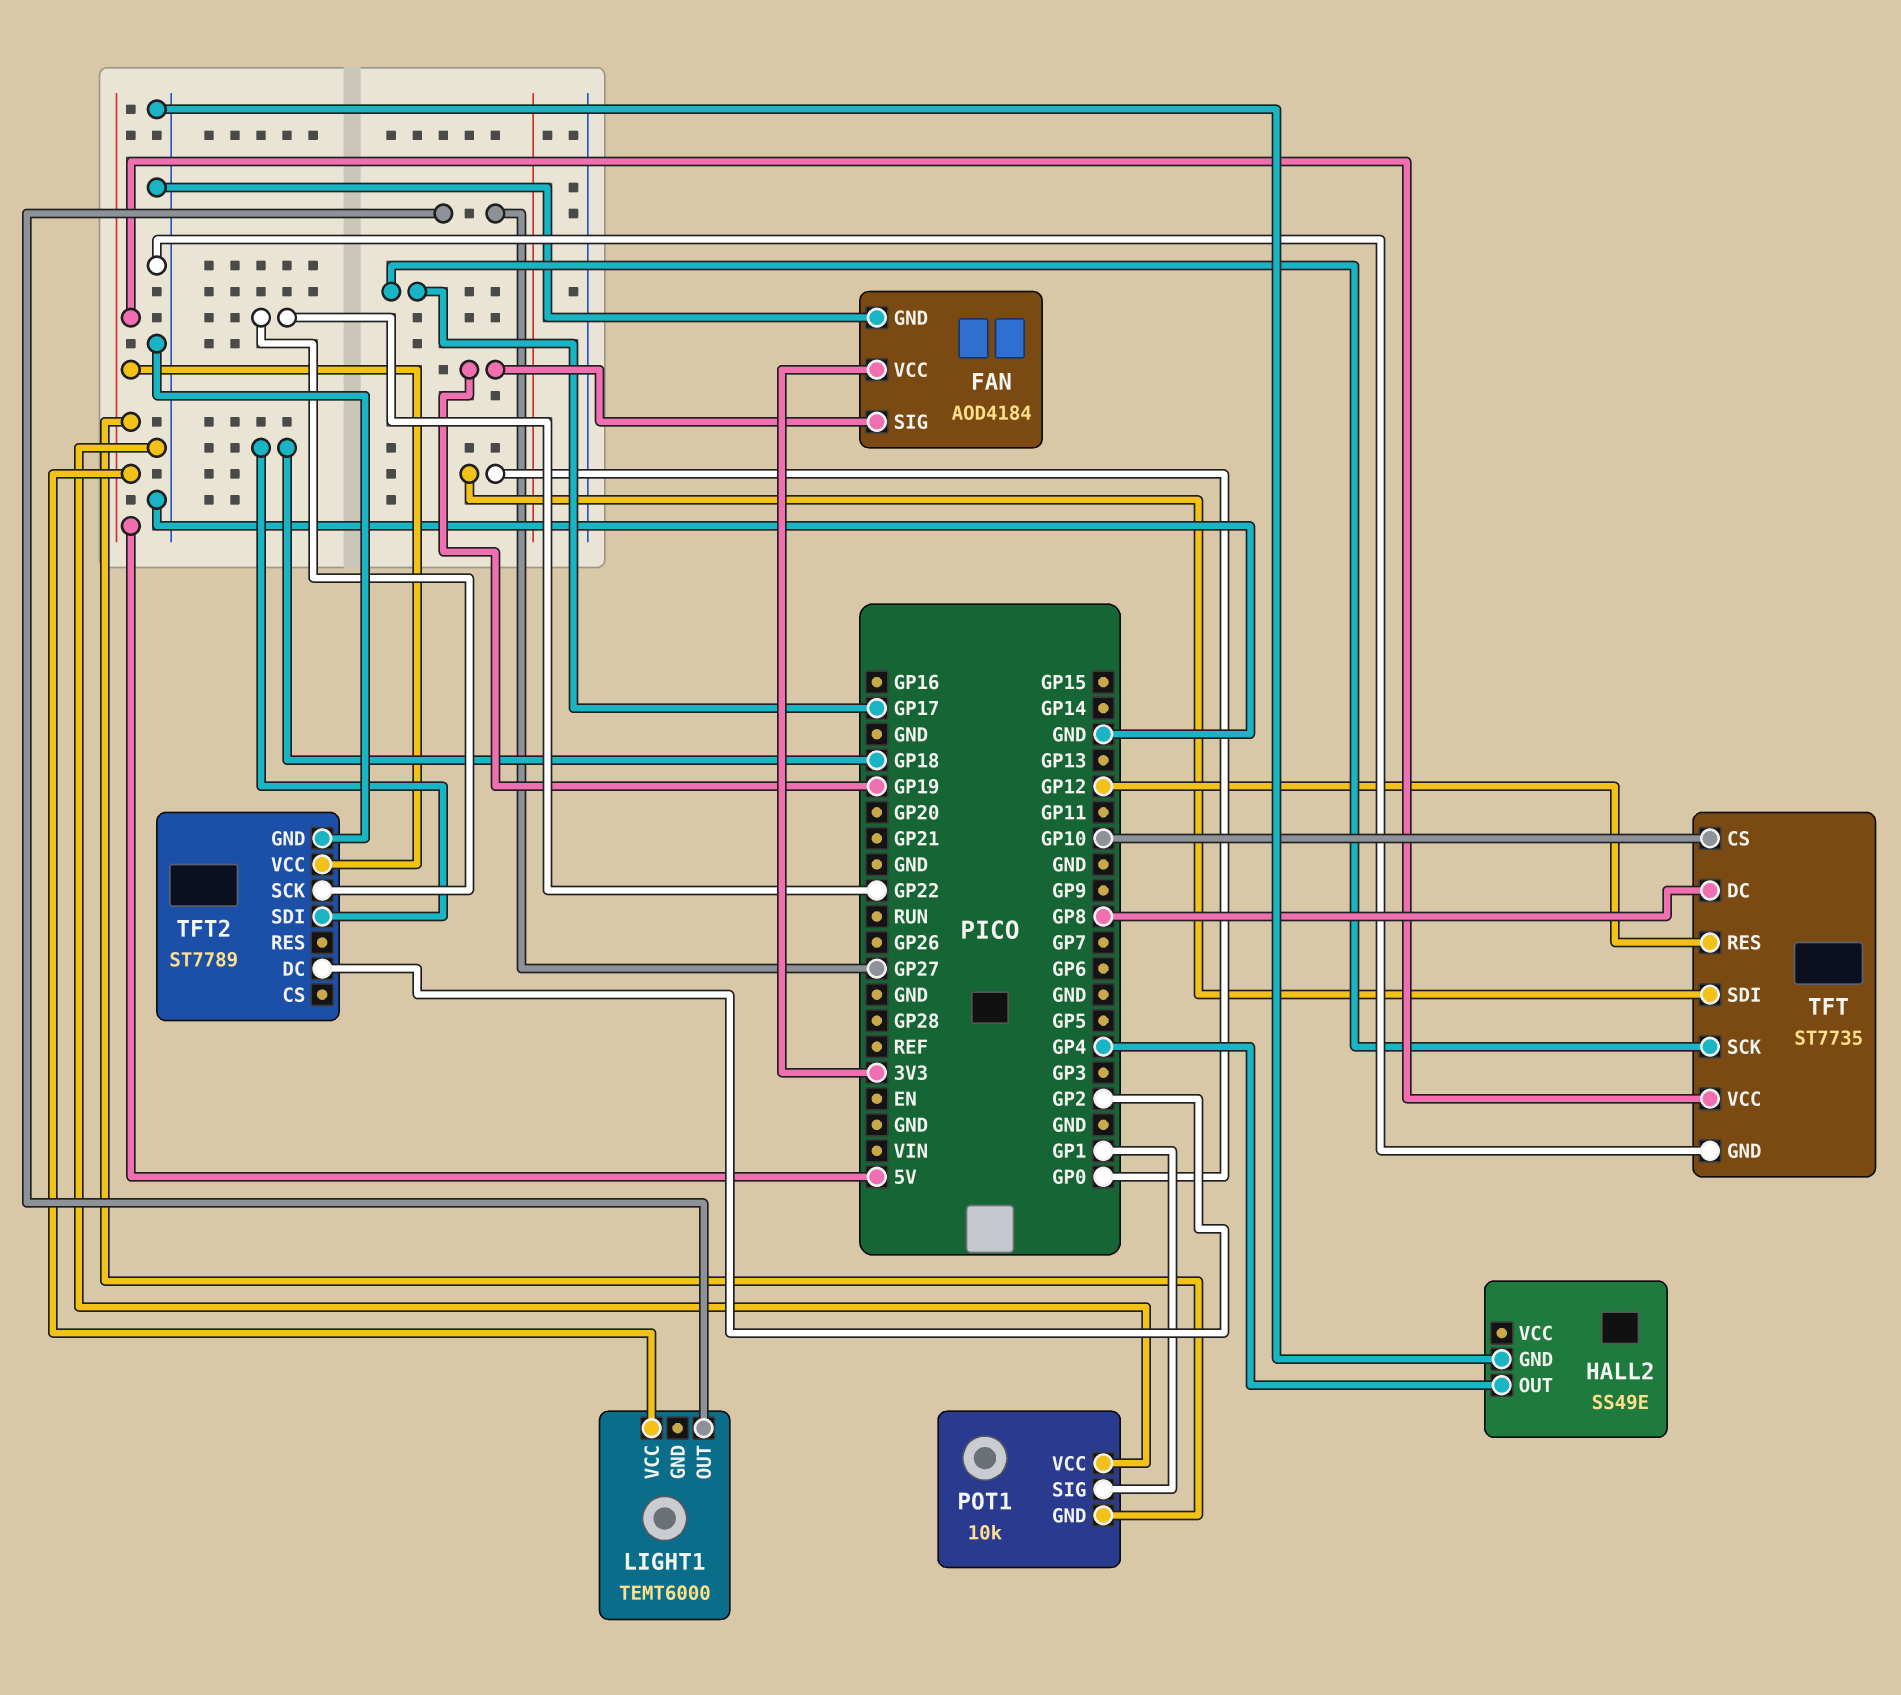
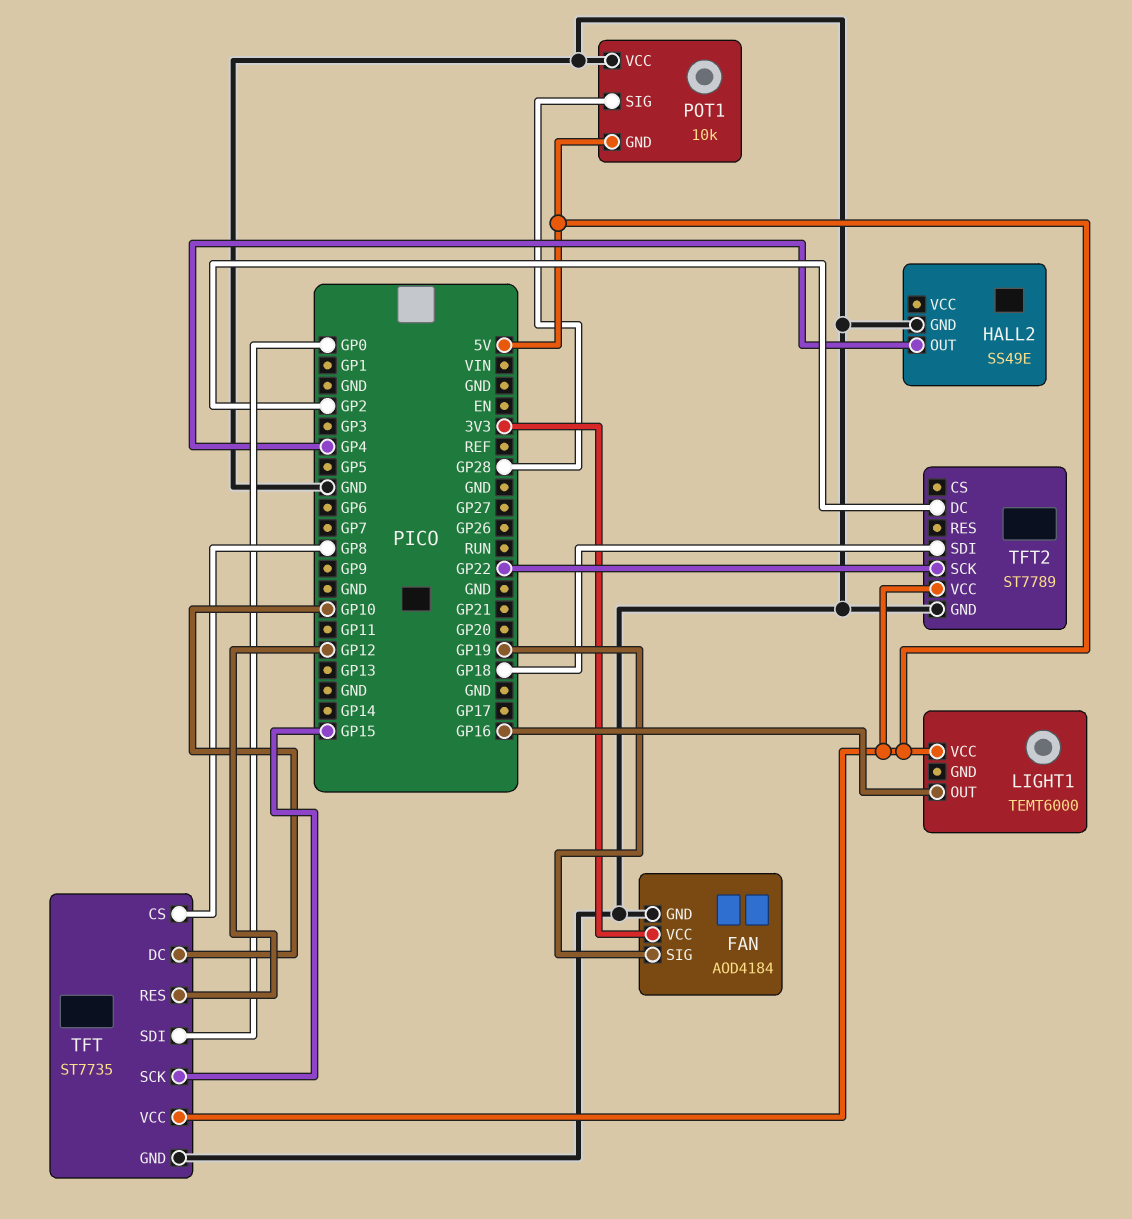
LIGHT1 pin OUT: GP27 -> GP16
POT1 pin SIG: GP1 -> GP28
TFT pin CS: GP10 -> GP8
TFT pin DC: GP8 -> GP10
TFT pin SCK: GP17 -> GP15

